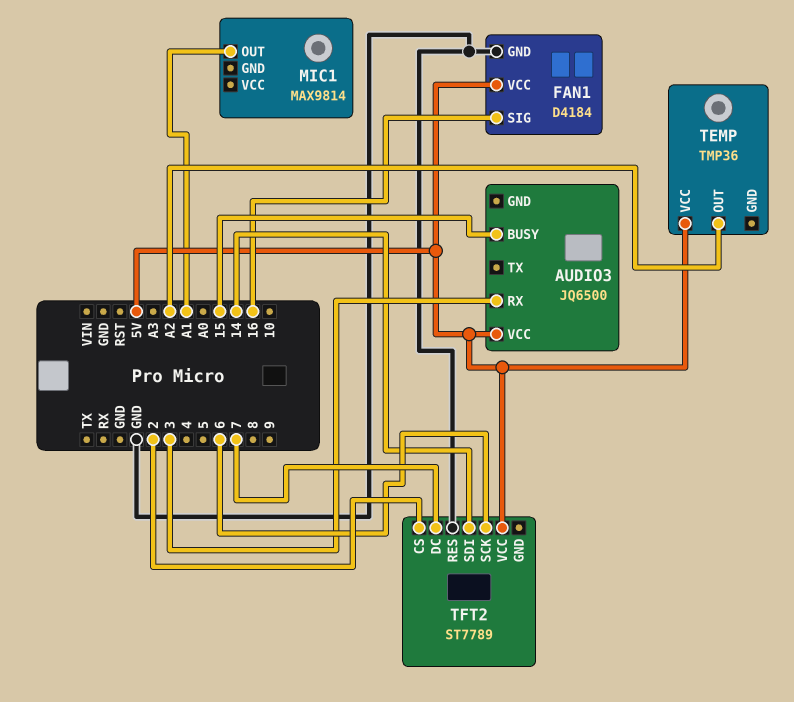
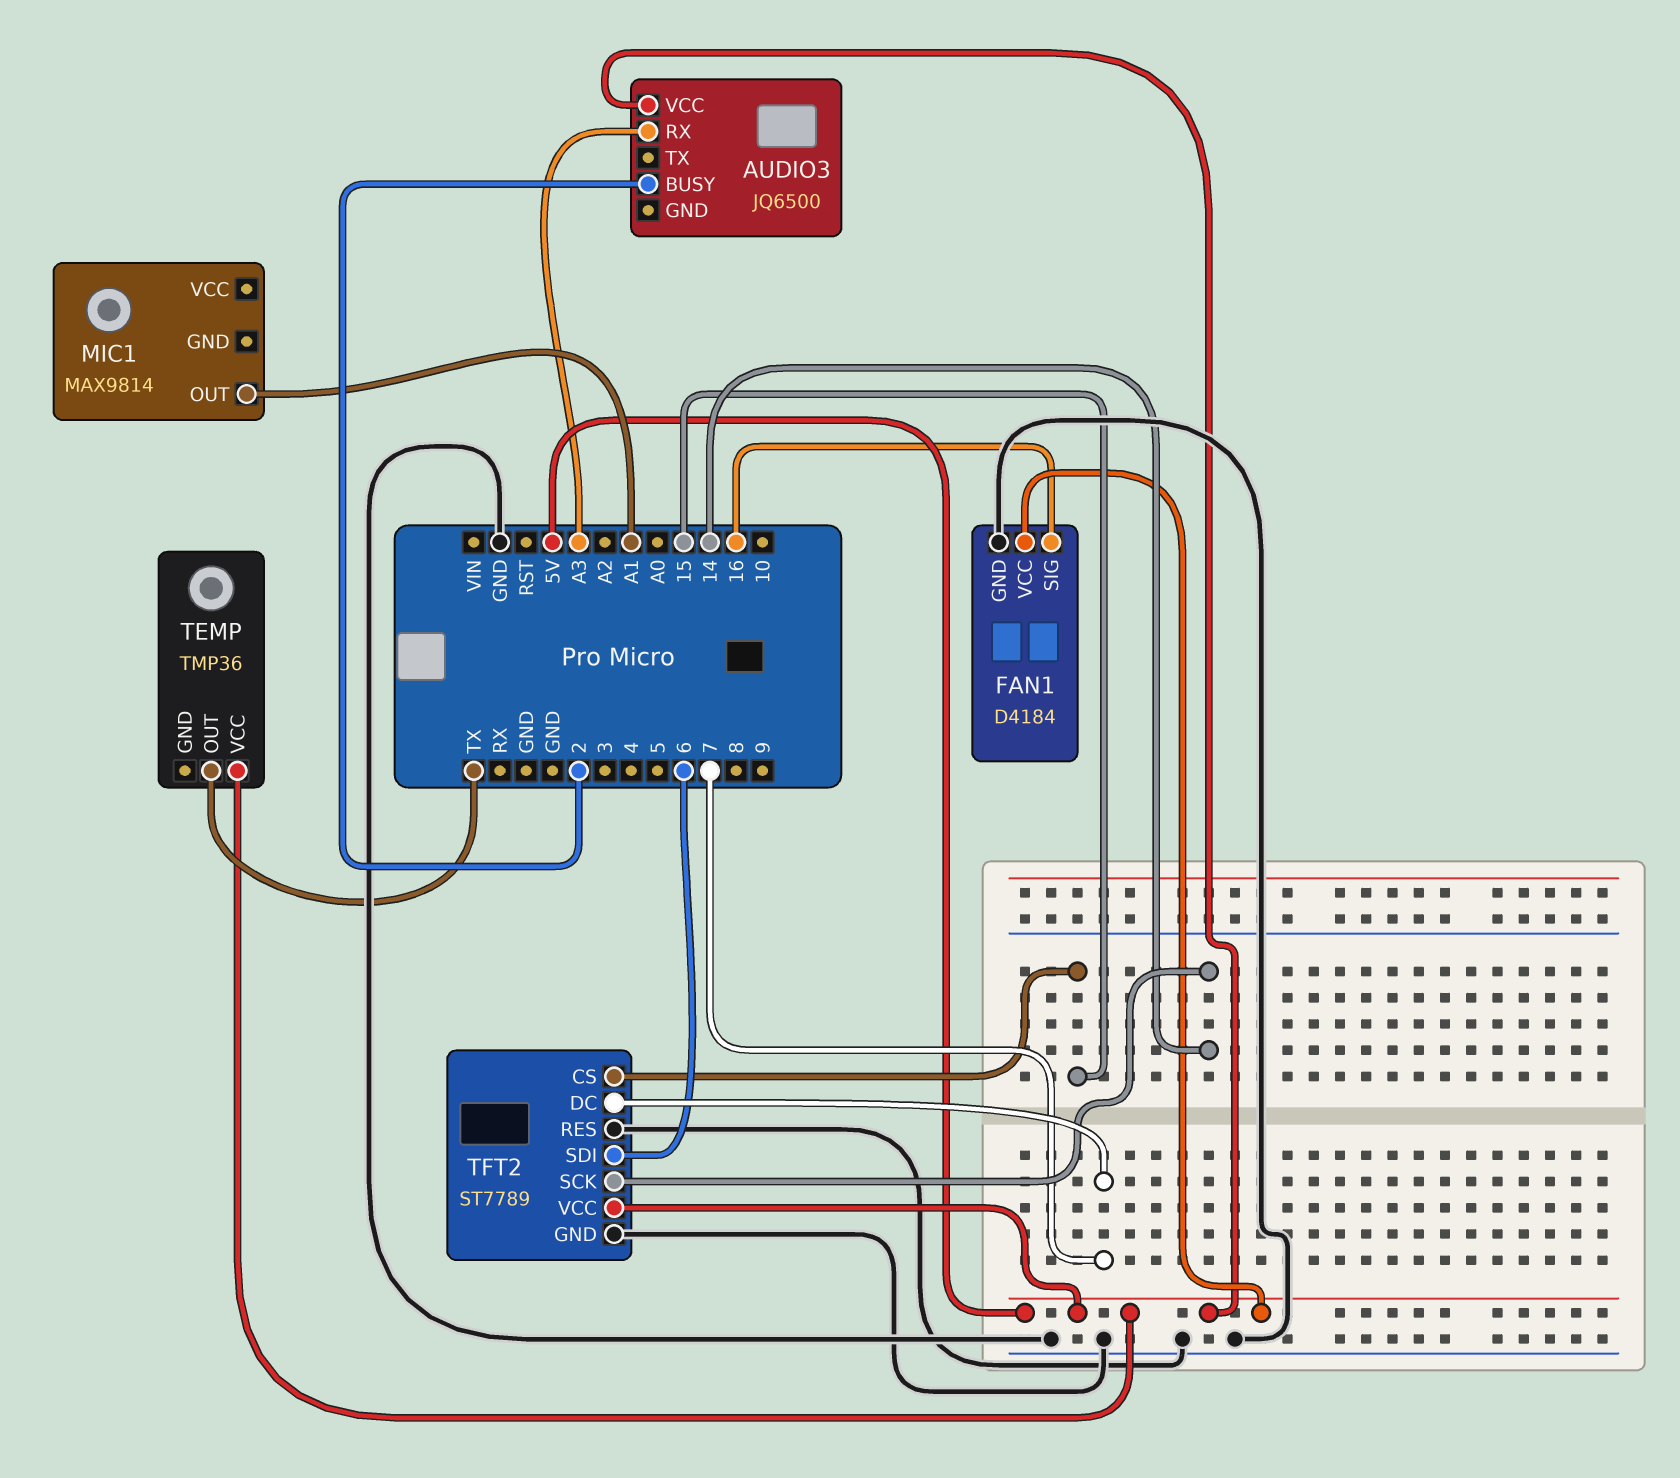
AUDIO3 pin BUSY: 15 -> 2
AUDIO3 pin RX: 3 -> A3
TEMP pin OUT: A2 -> TX
TFT2 pin CS: 2 -> 15
TFT2 pin GND: none -> GND
TFT2 pin SCK: 6 -> 14
TFT2 pin SDI: 14 -> 6

